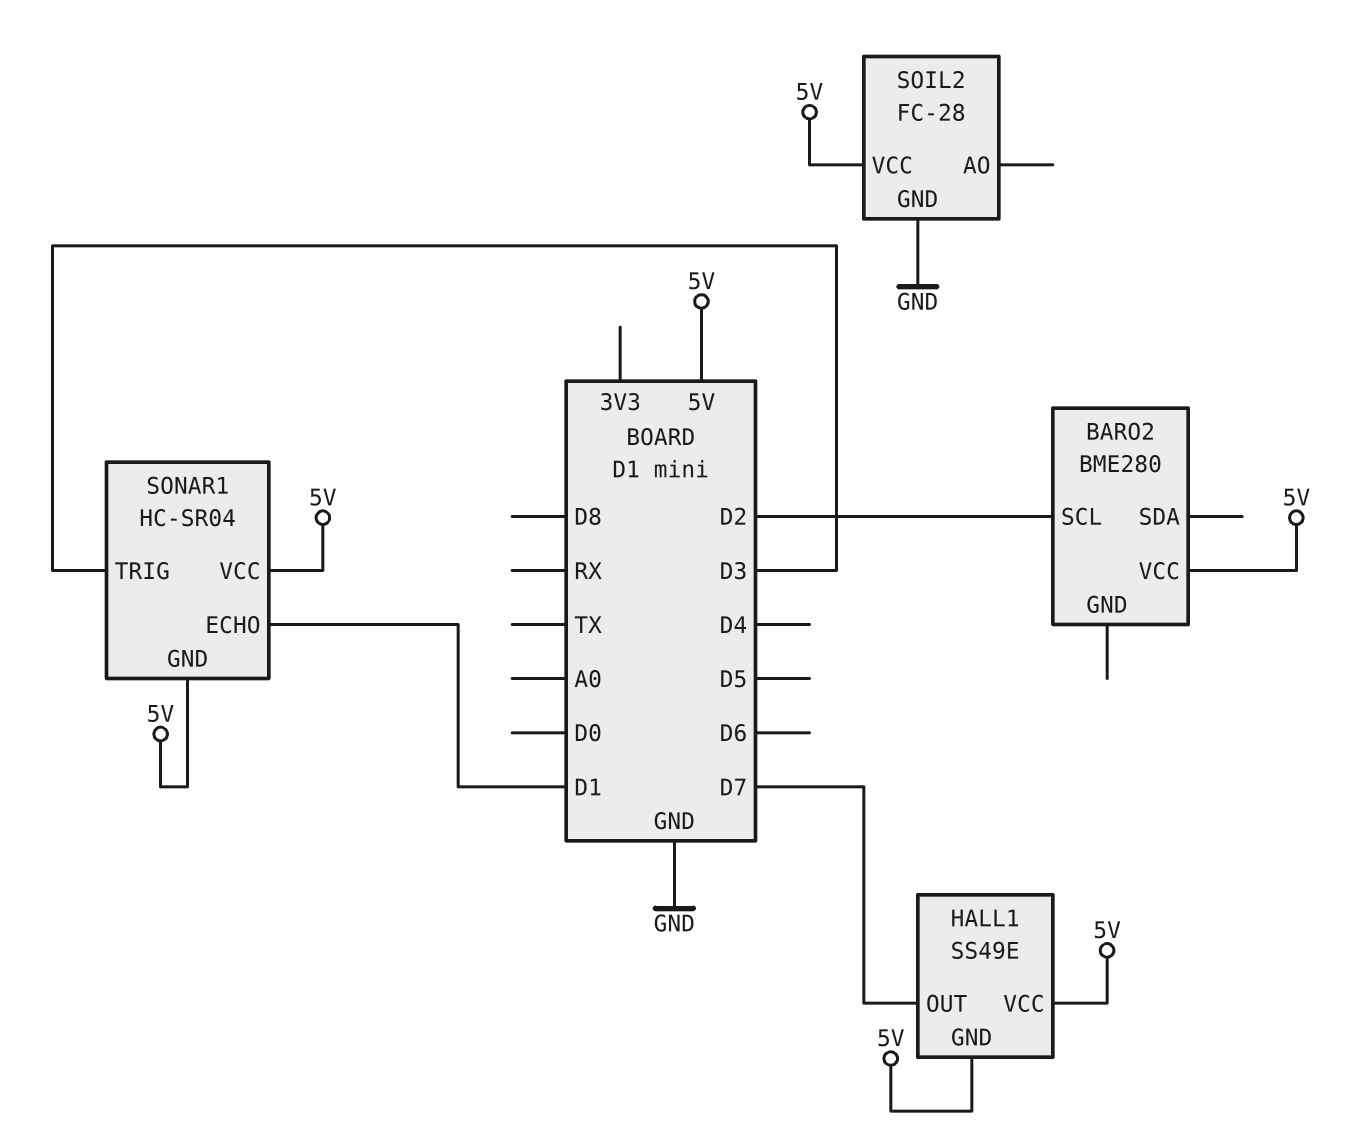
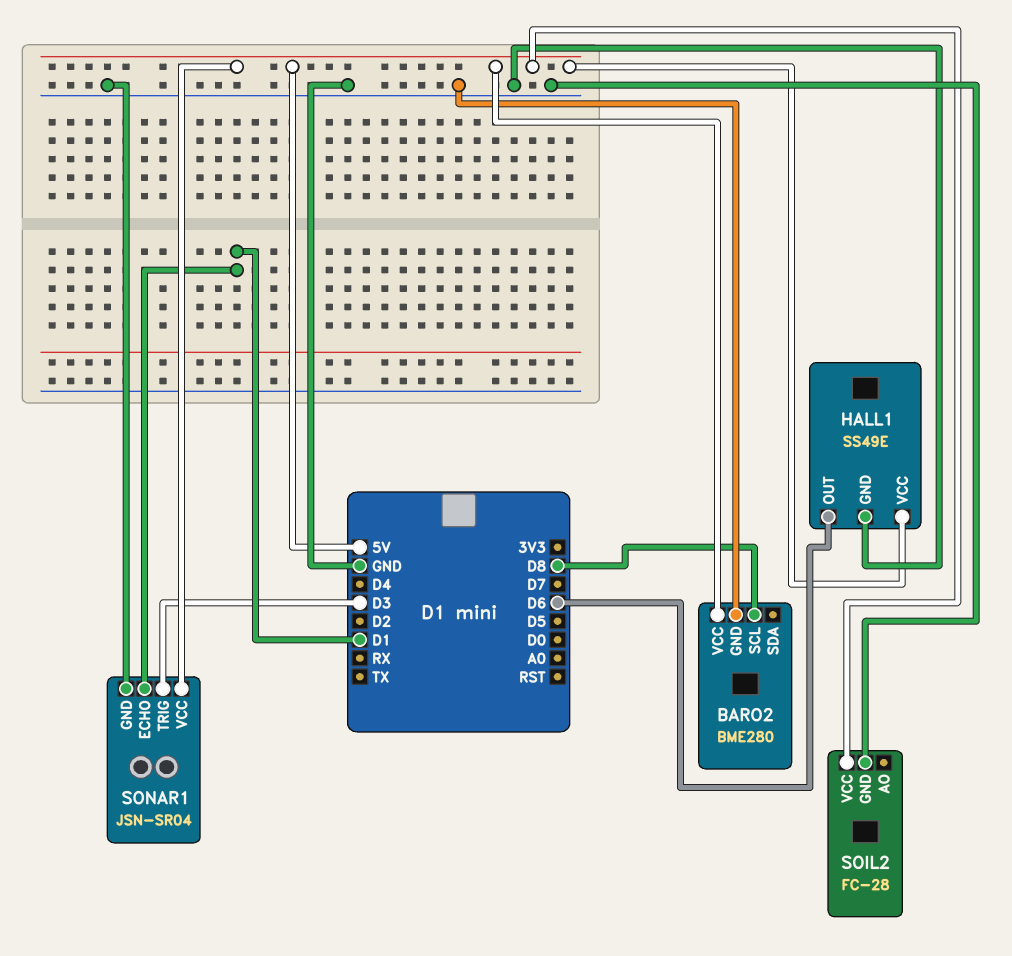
BARO2 pin GND: none -> GND
BARO2 pin SCL: D2 -> D8
HALL1 pin GND: 5V -> GND
HALL1 pin OUT: D7 -> D6
SONAR1: HC-SR04 -> JSN-SR04
SONAR1 pin GND: 5V -> GND

